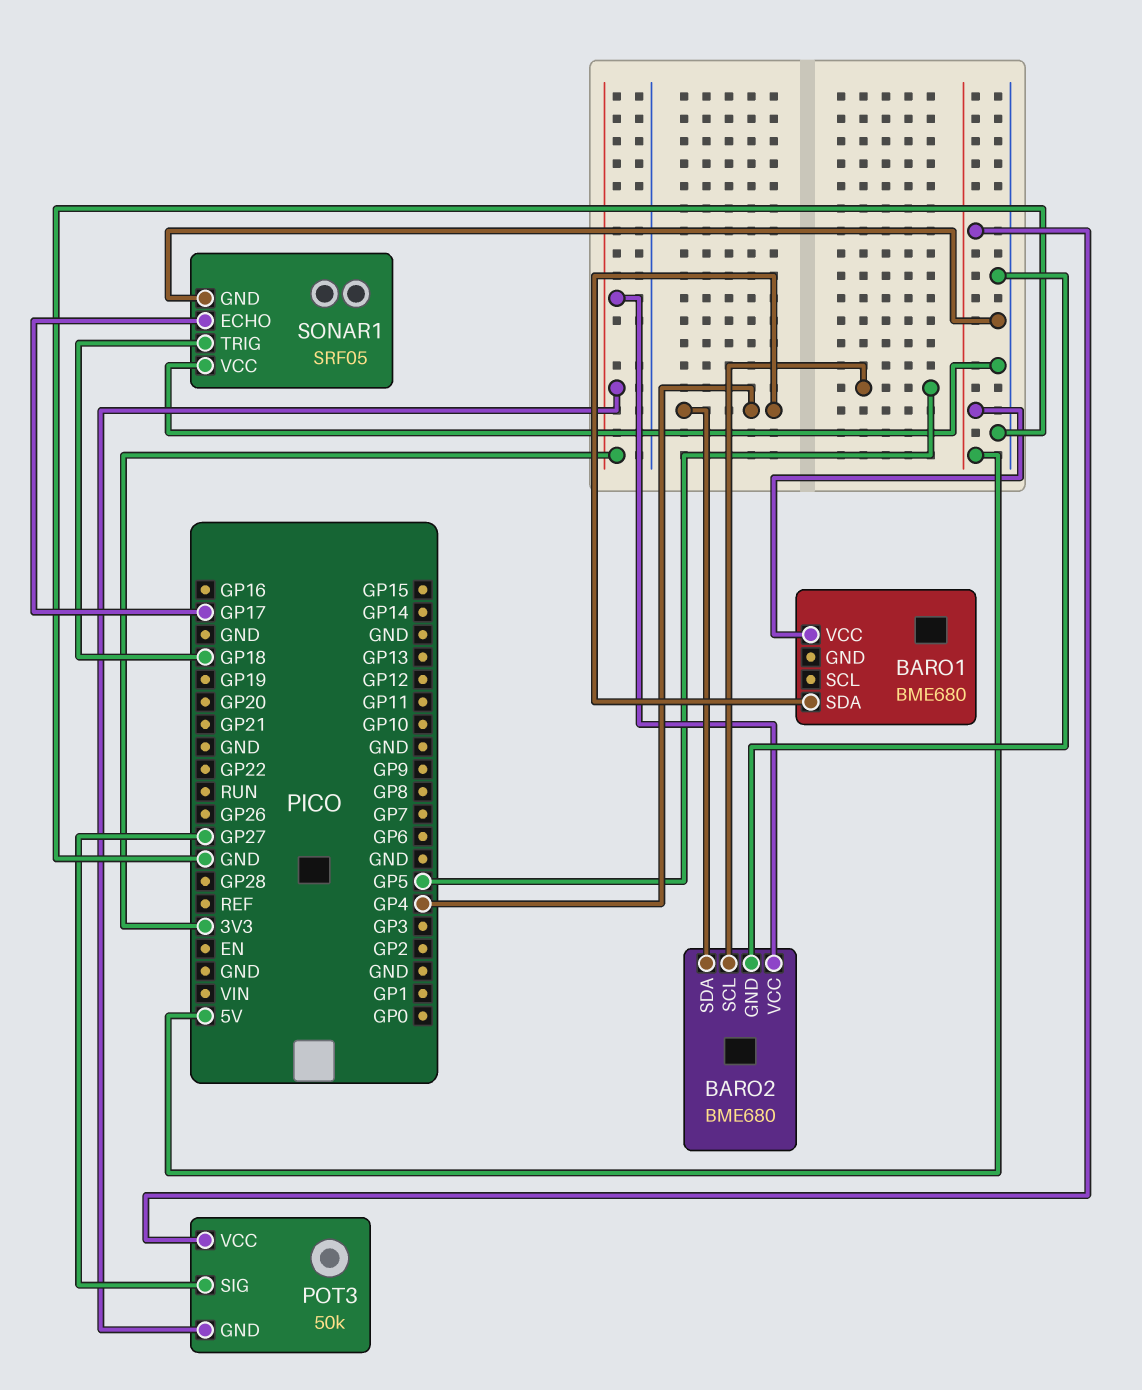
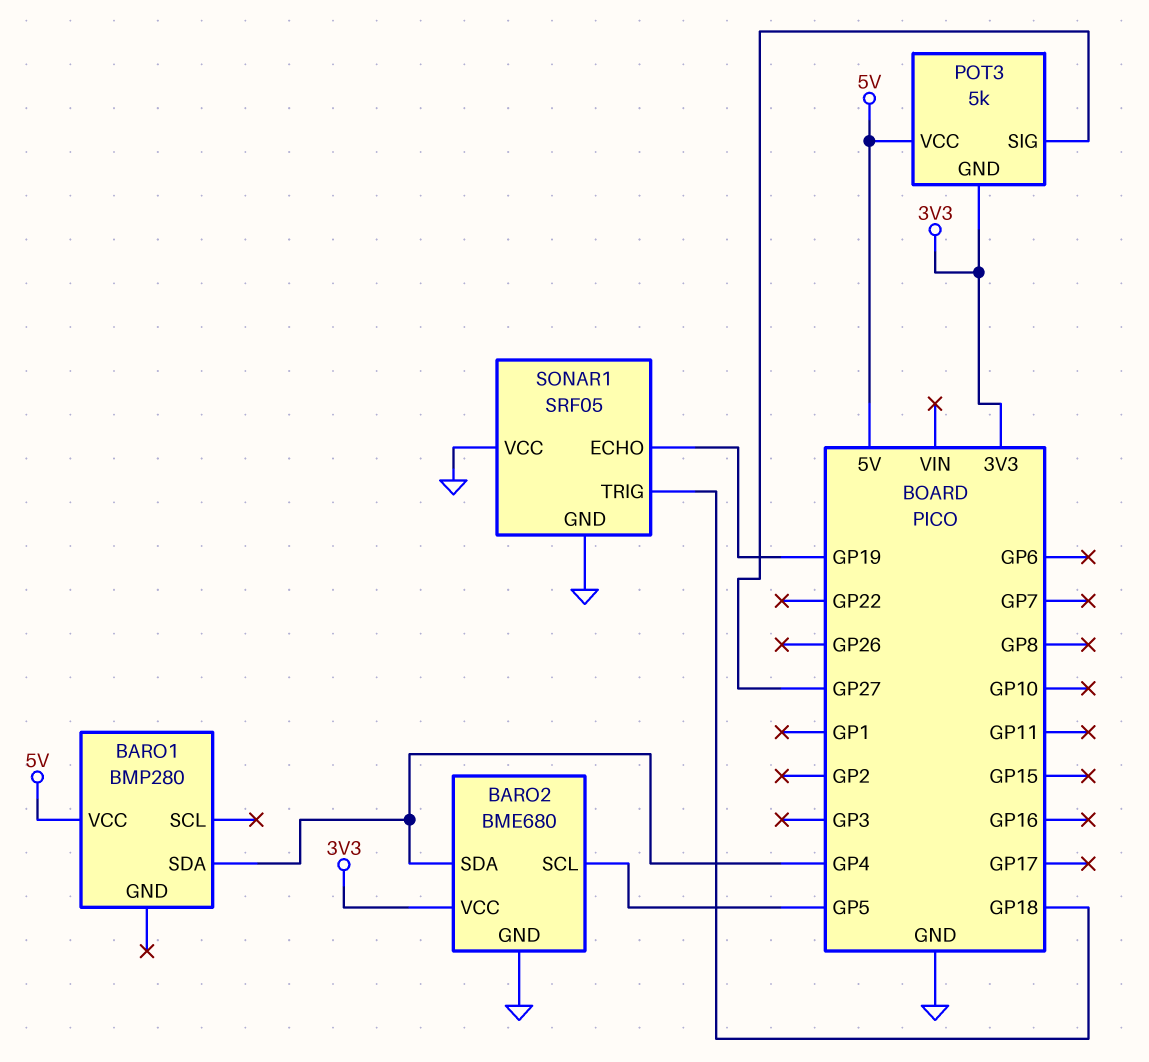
BARO1: BME680 -> BMP280
POT3: 50k -> 5k
SONAR1 pin ECHO: GP17 -> GP19

